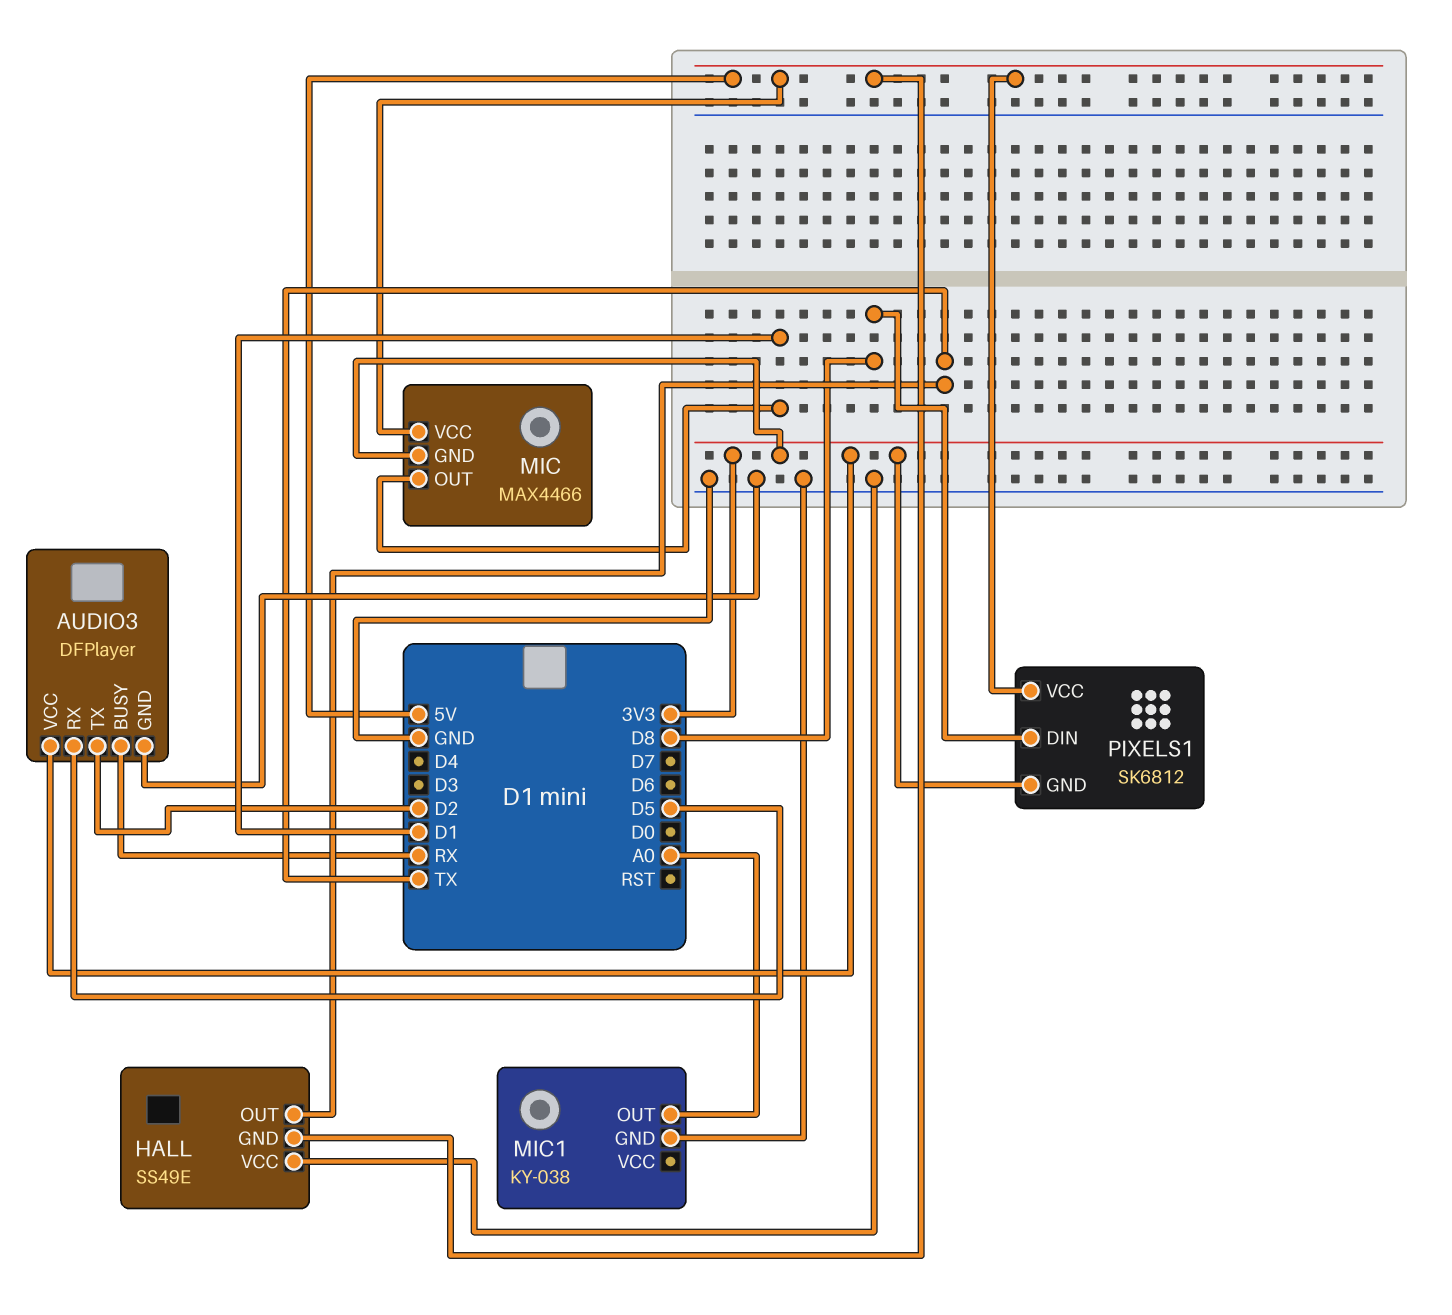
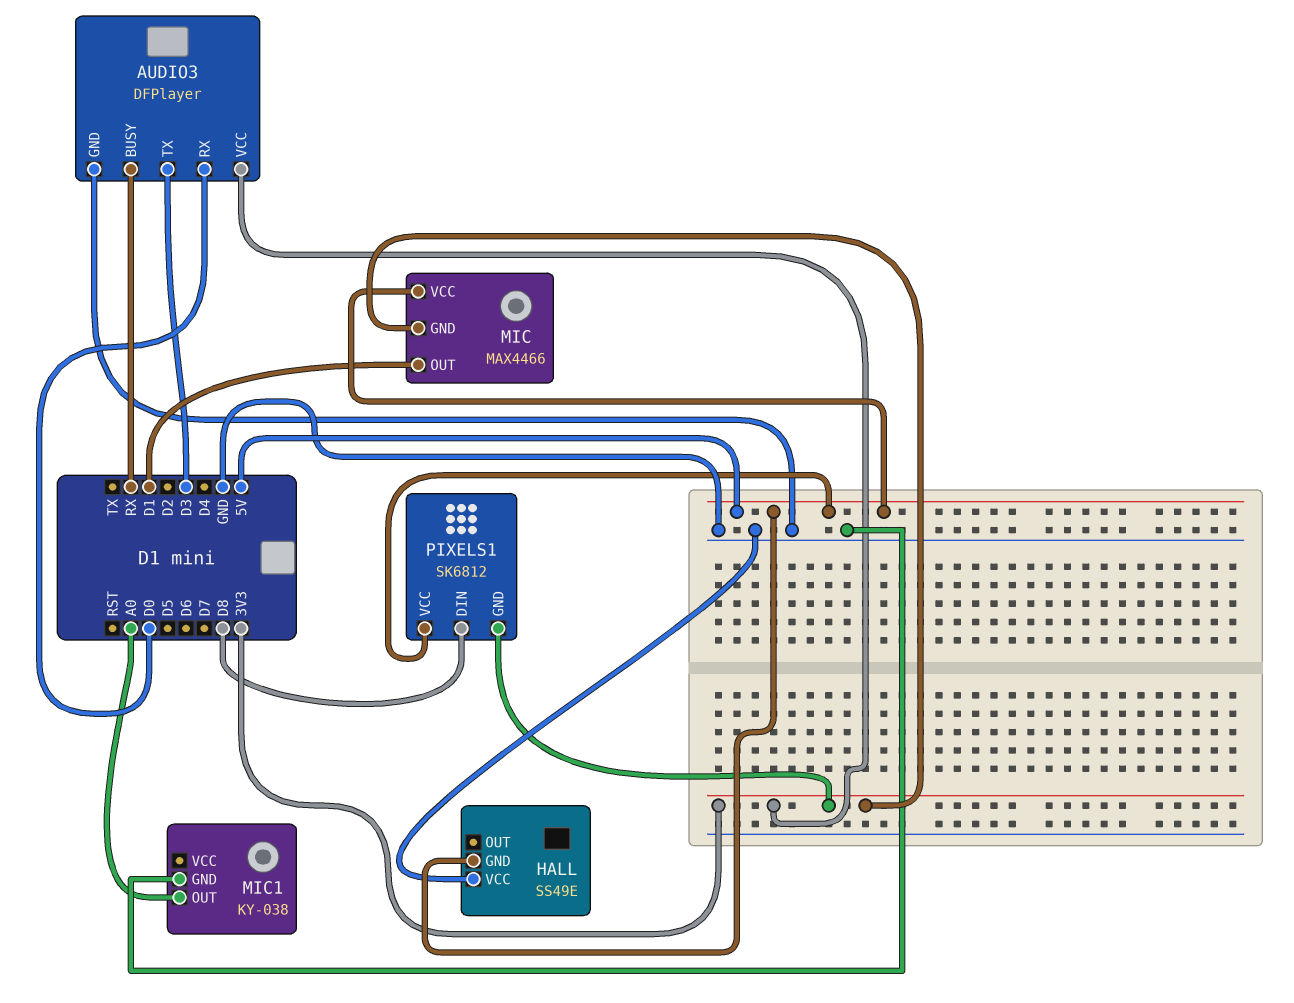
AUDIO3 pin RX: D5 -> D0
AUDIO3 pin TX: D2 -> D3
HALL pin OUT: TX -> none

